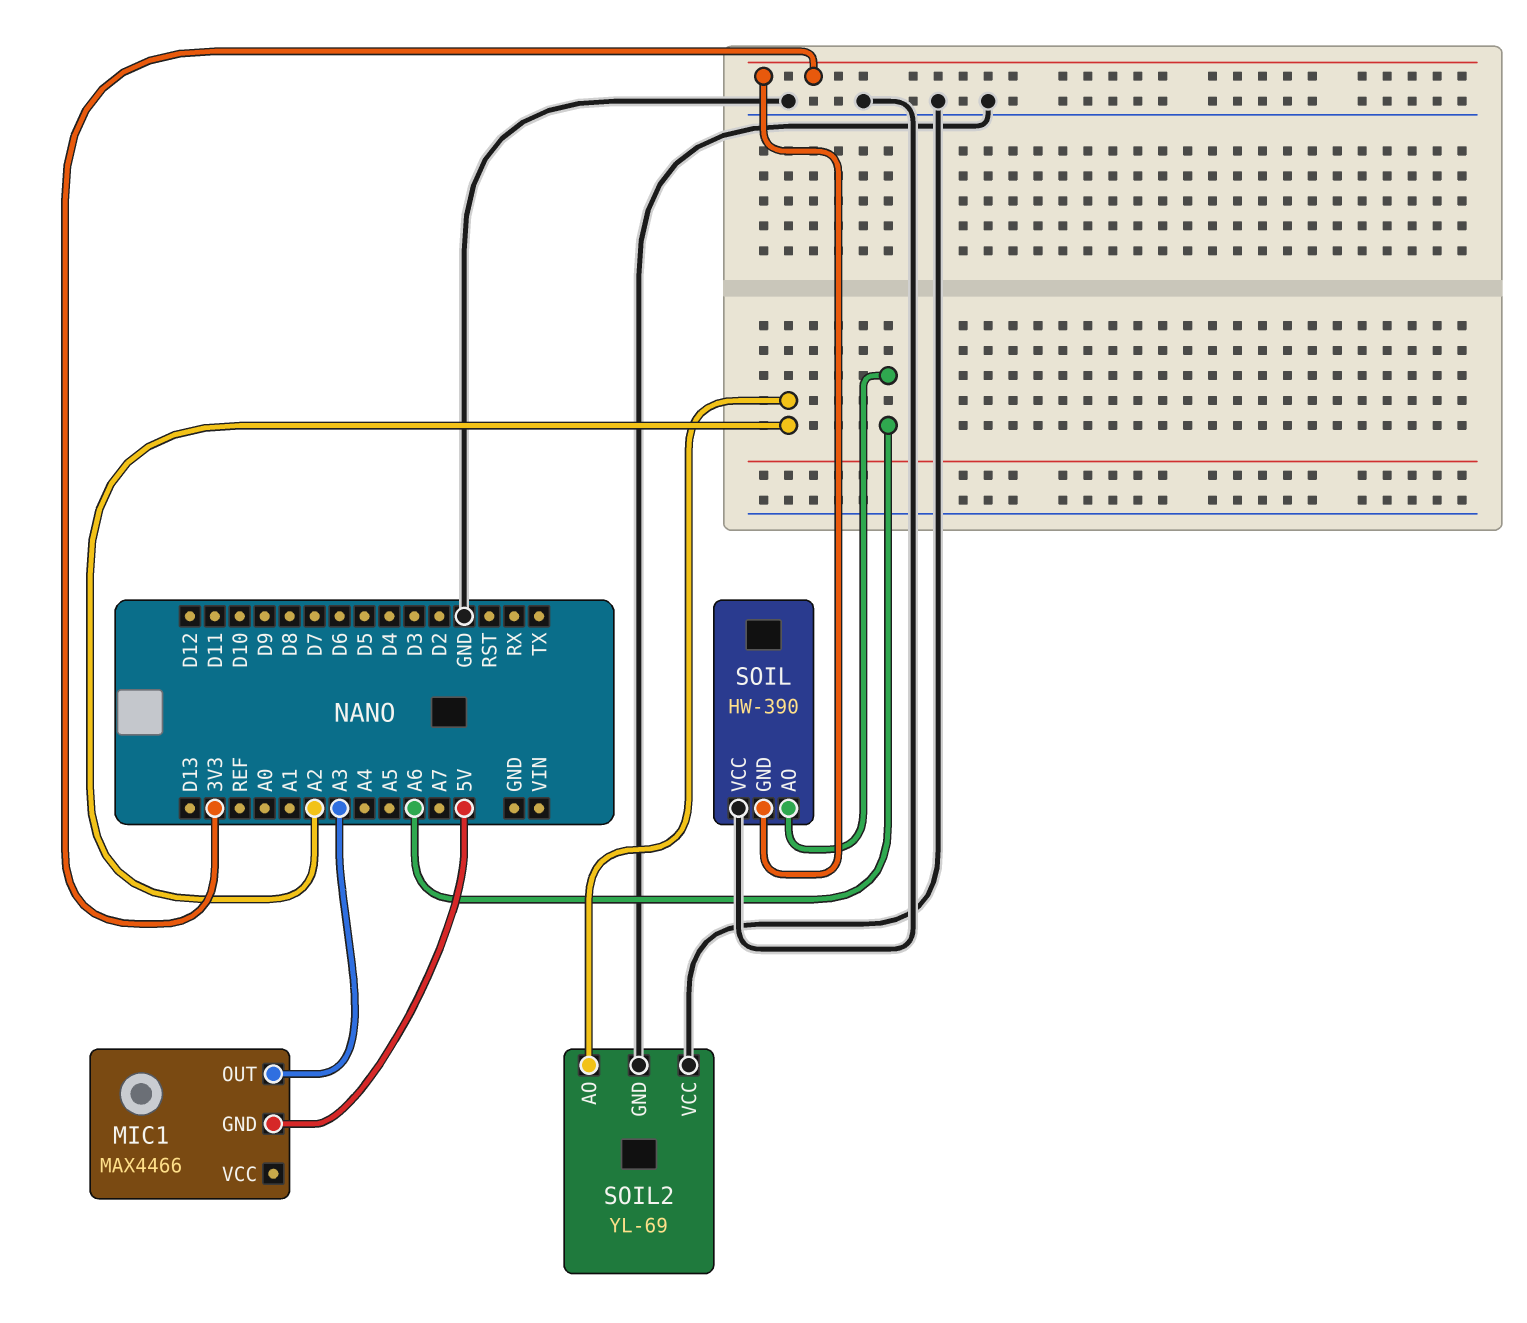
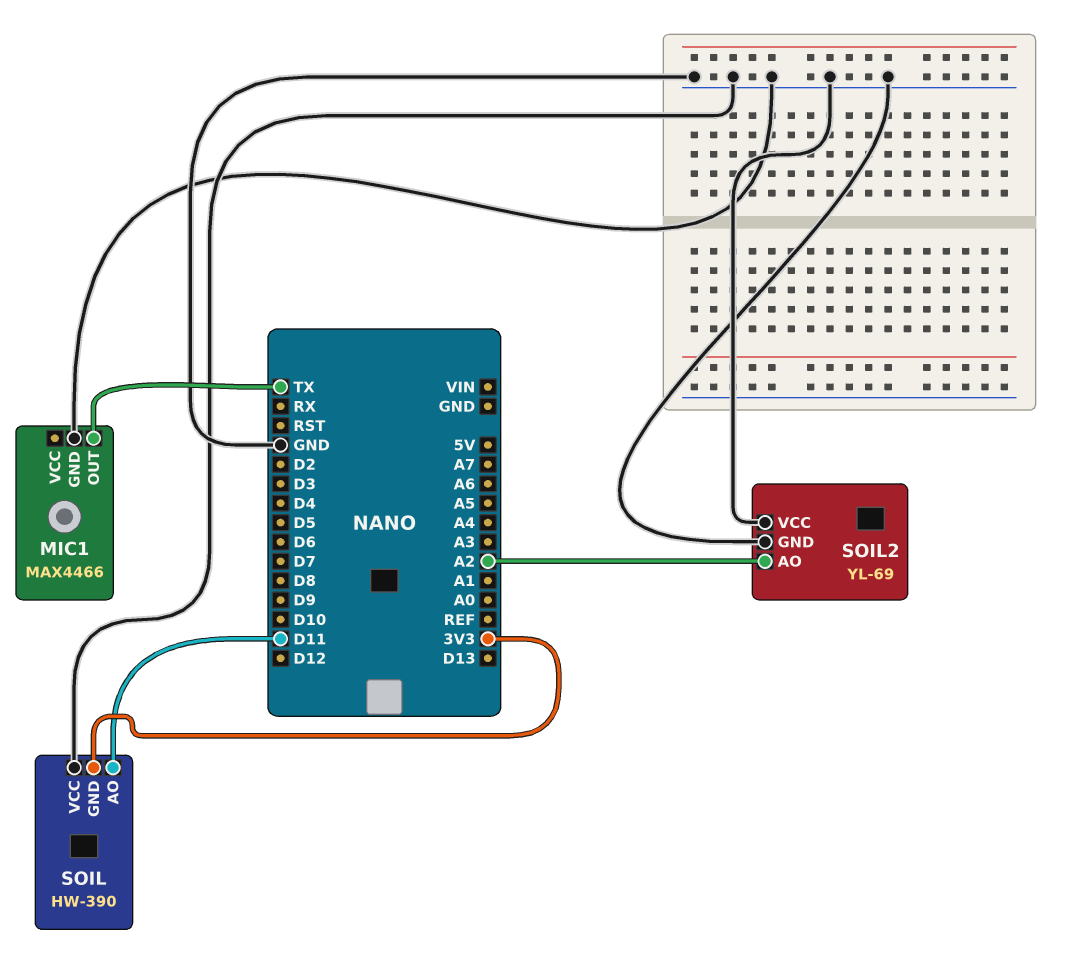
MIC1 pin GND: 5V -> GND
MIC1 pin OUT: A3 -> TX
SOIL pin AO: A6 -> D11

